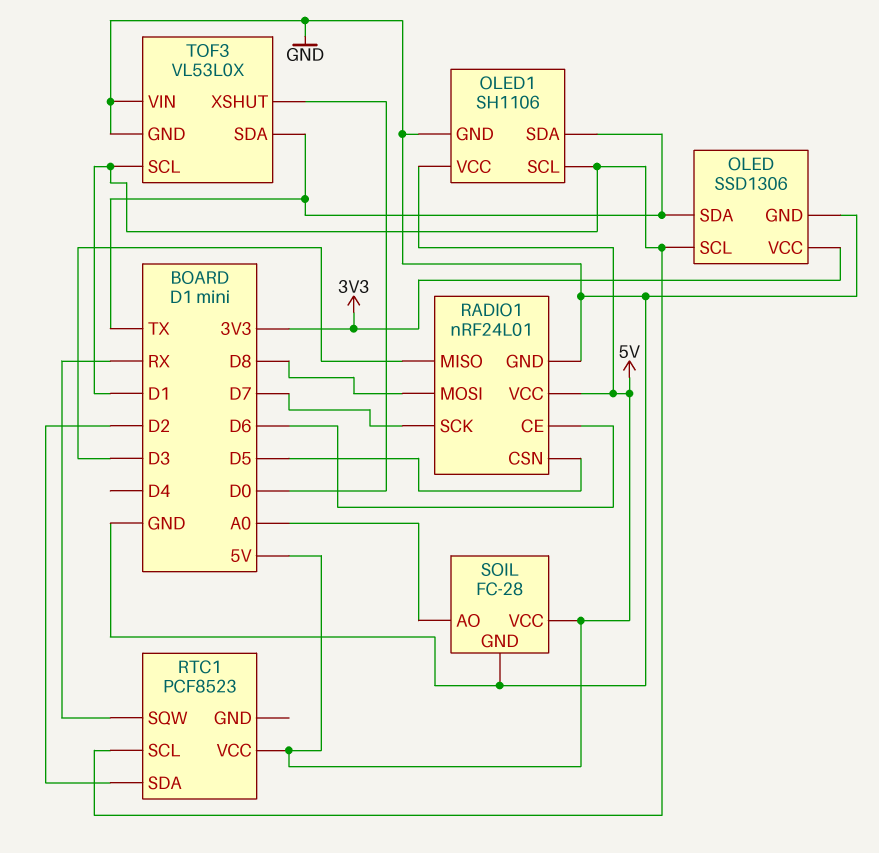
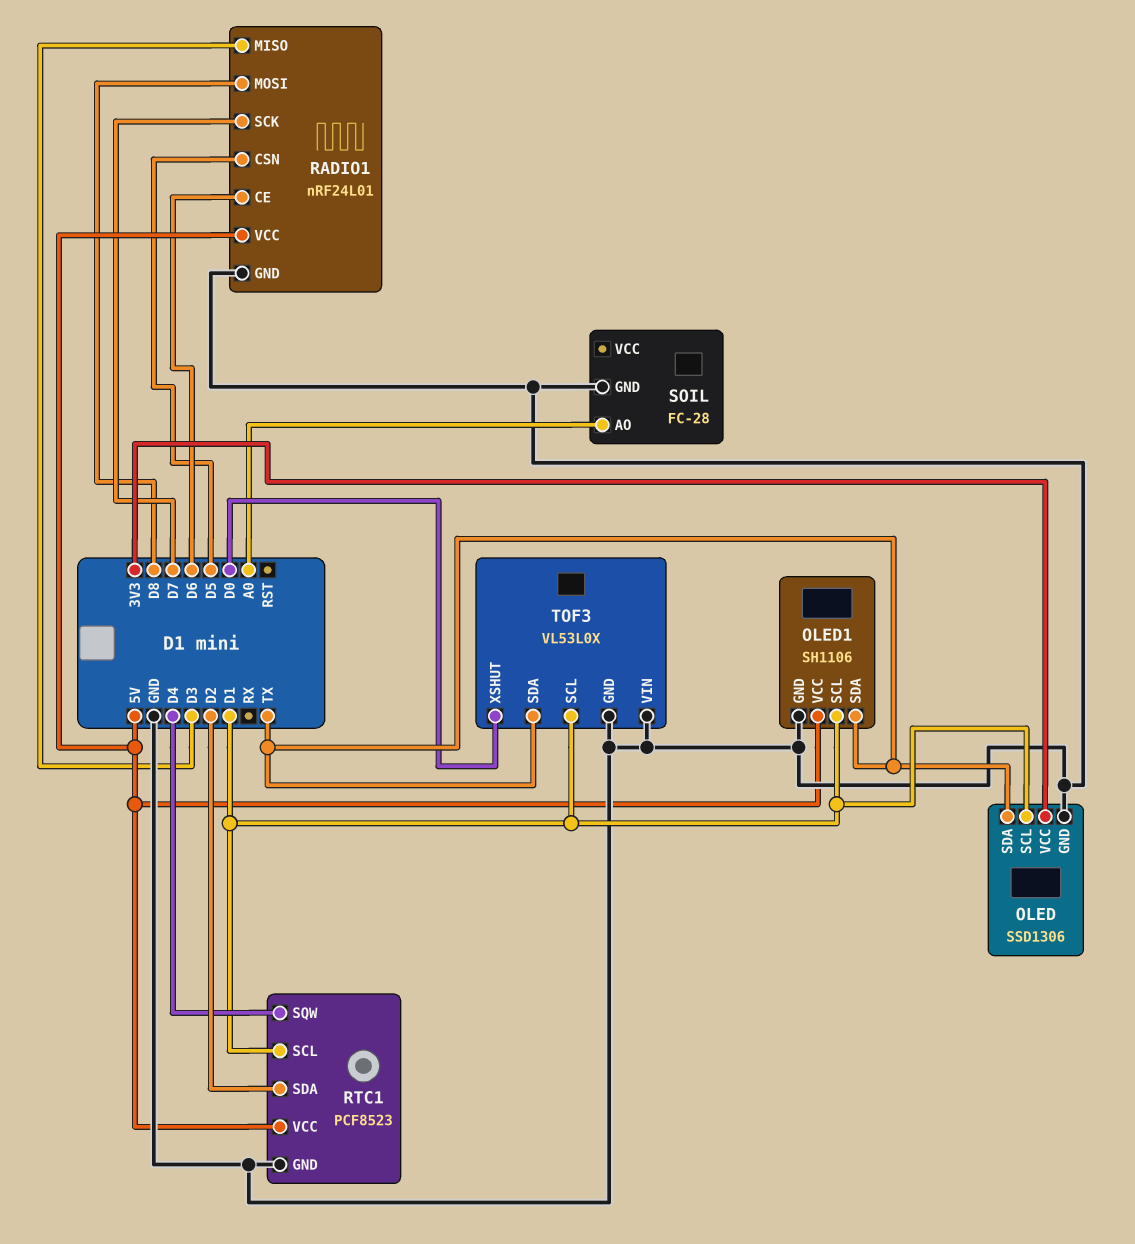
RTC1 pin GND: none -> GND
RTC1 pin SQW: RX -> D4
SOIL pin VCC: 5V -> none

